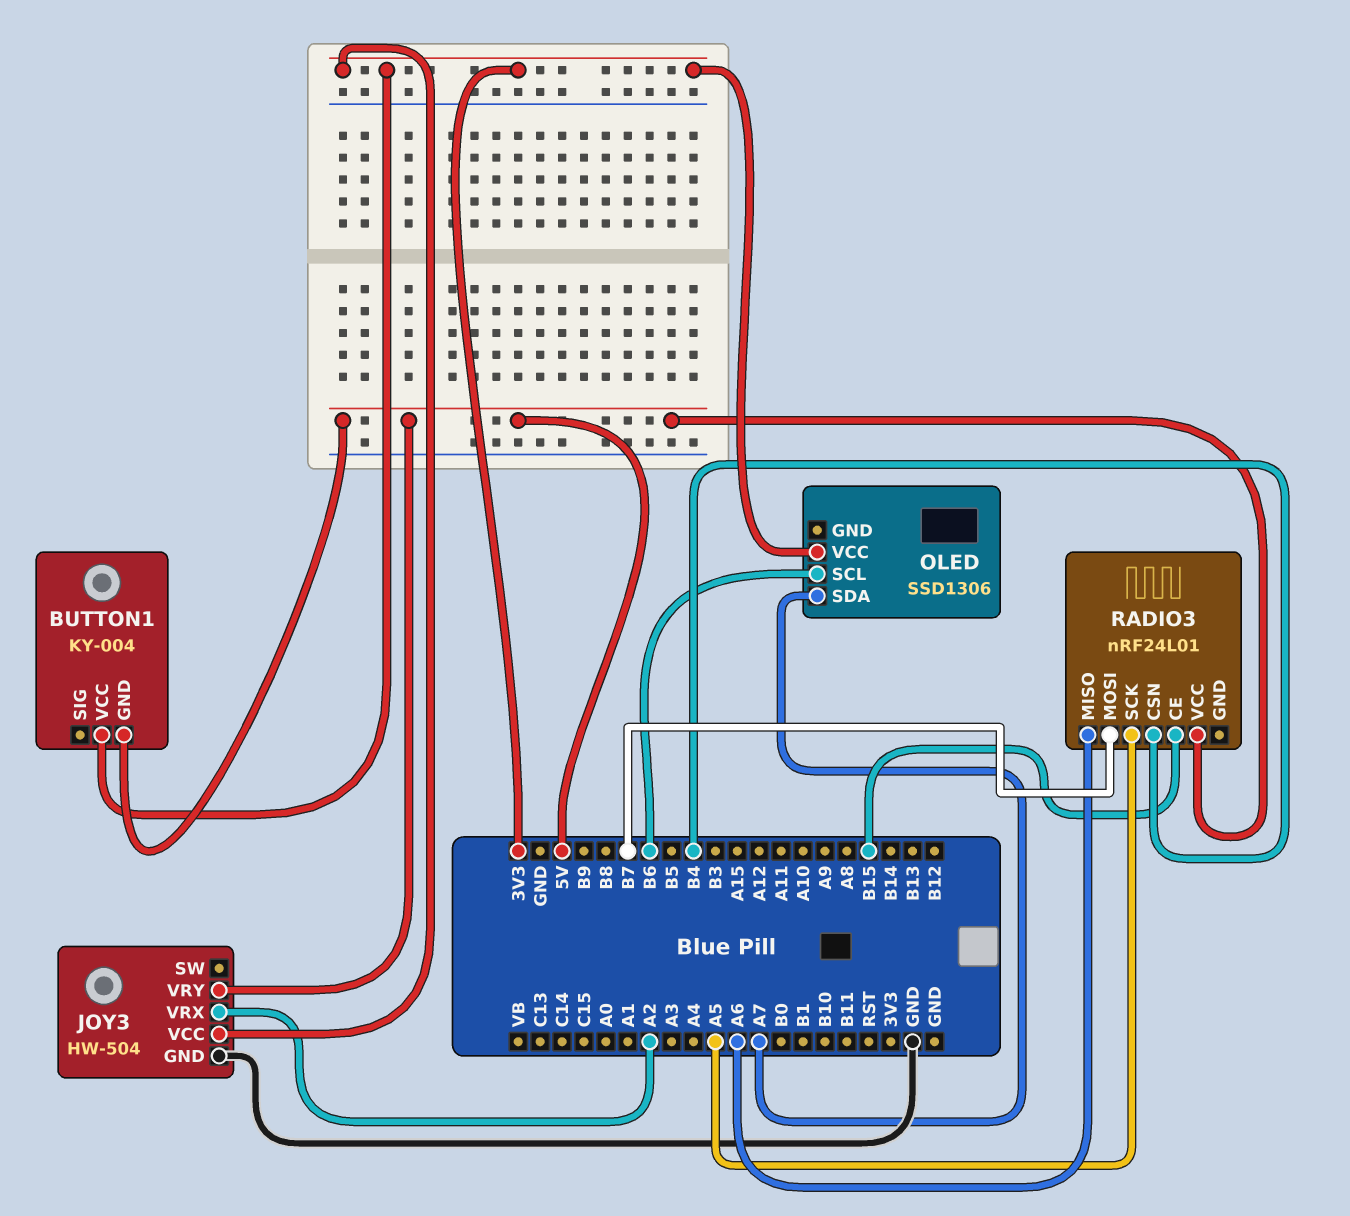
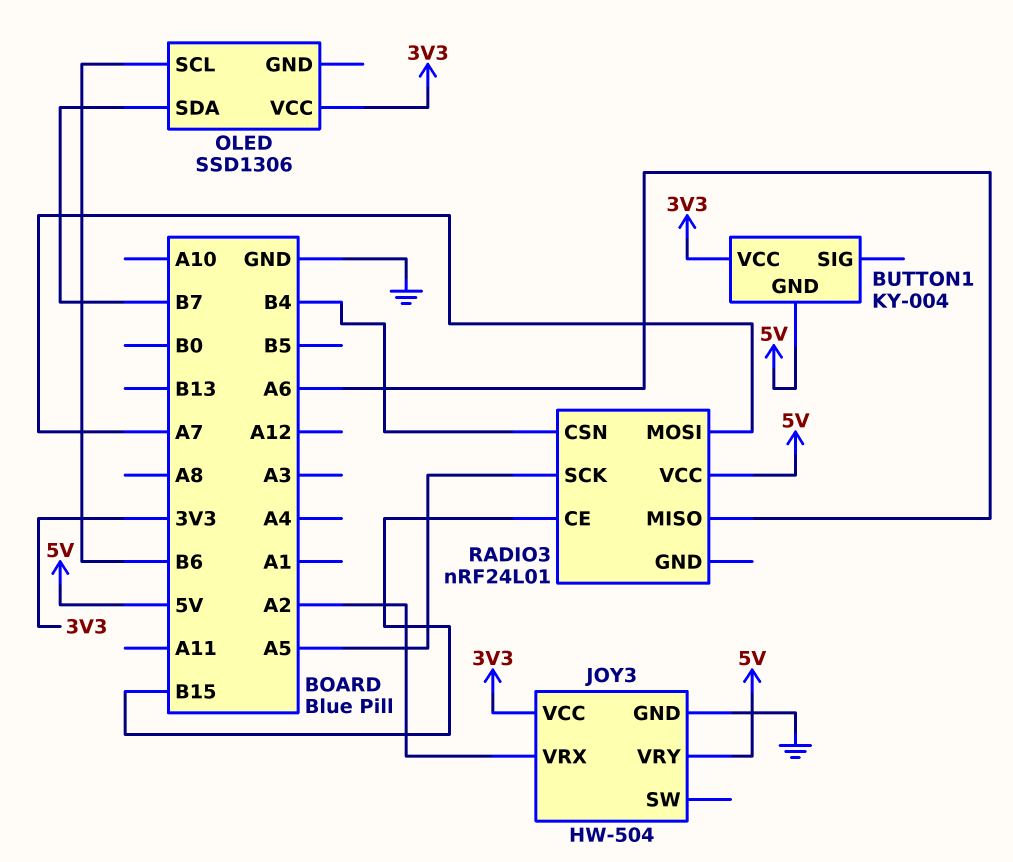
OLED pin SDA: A7 -> B7
RADIO3 pin MOSI: B7 -> A7

